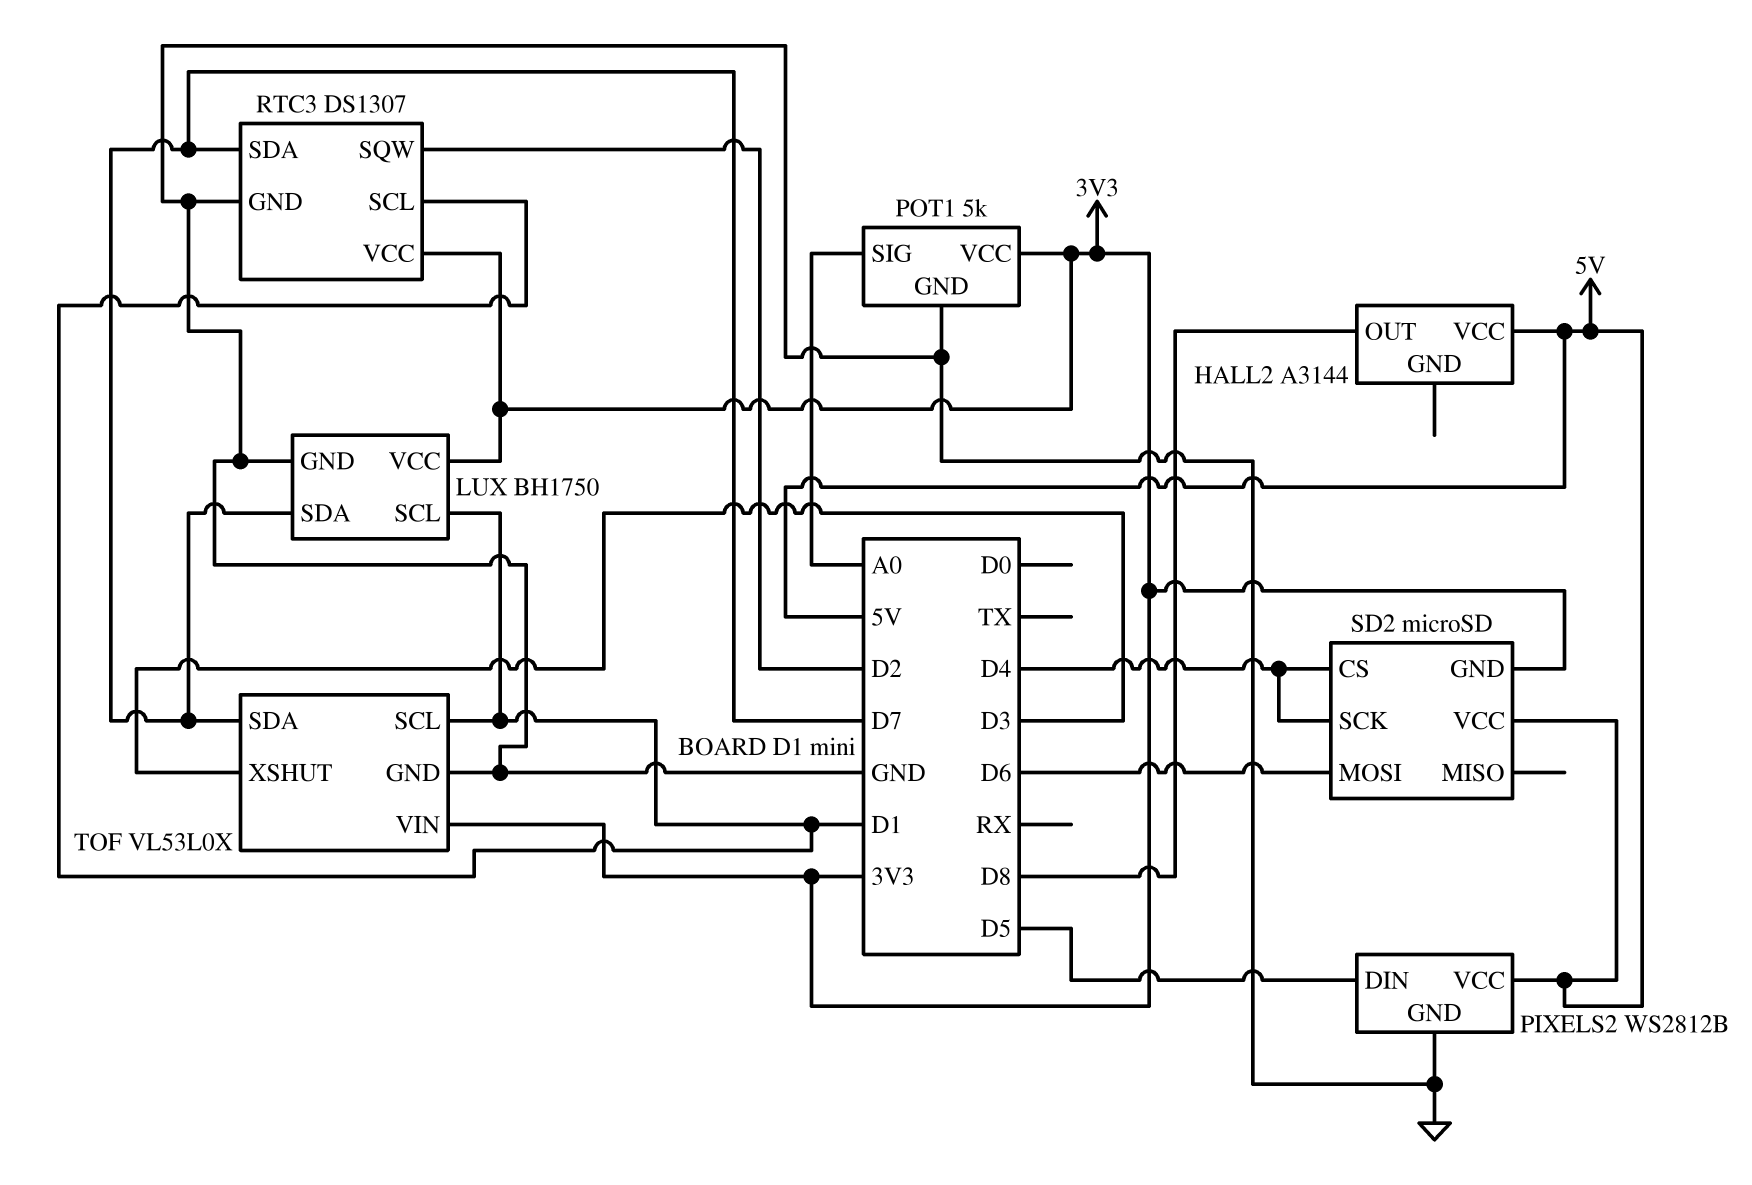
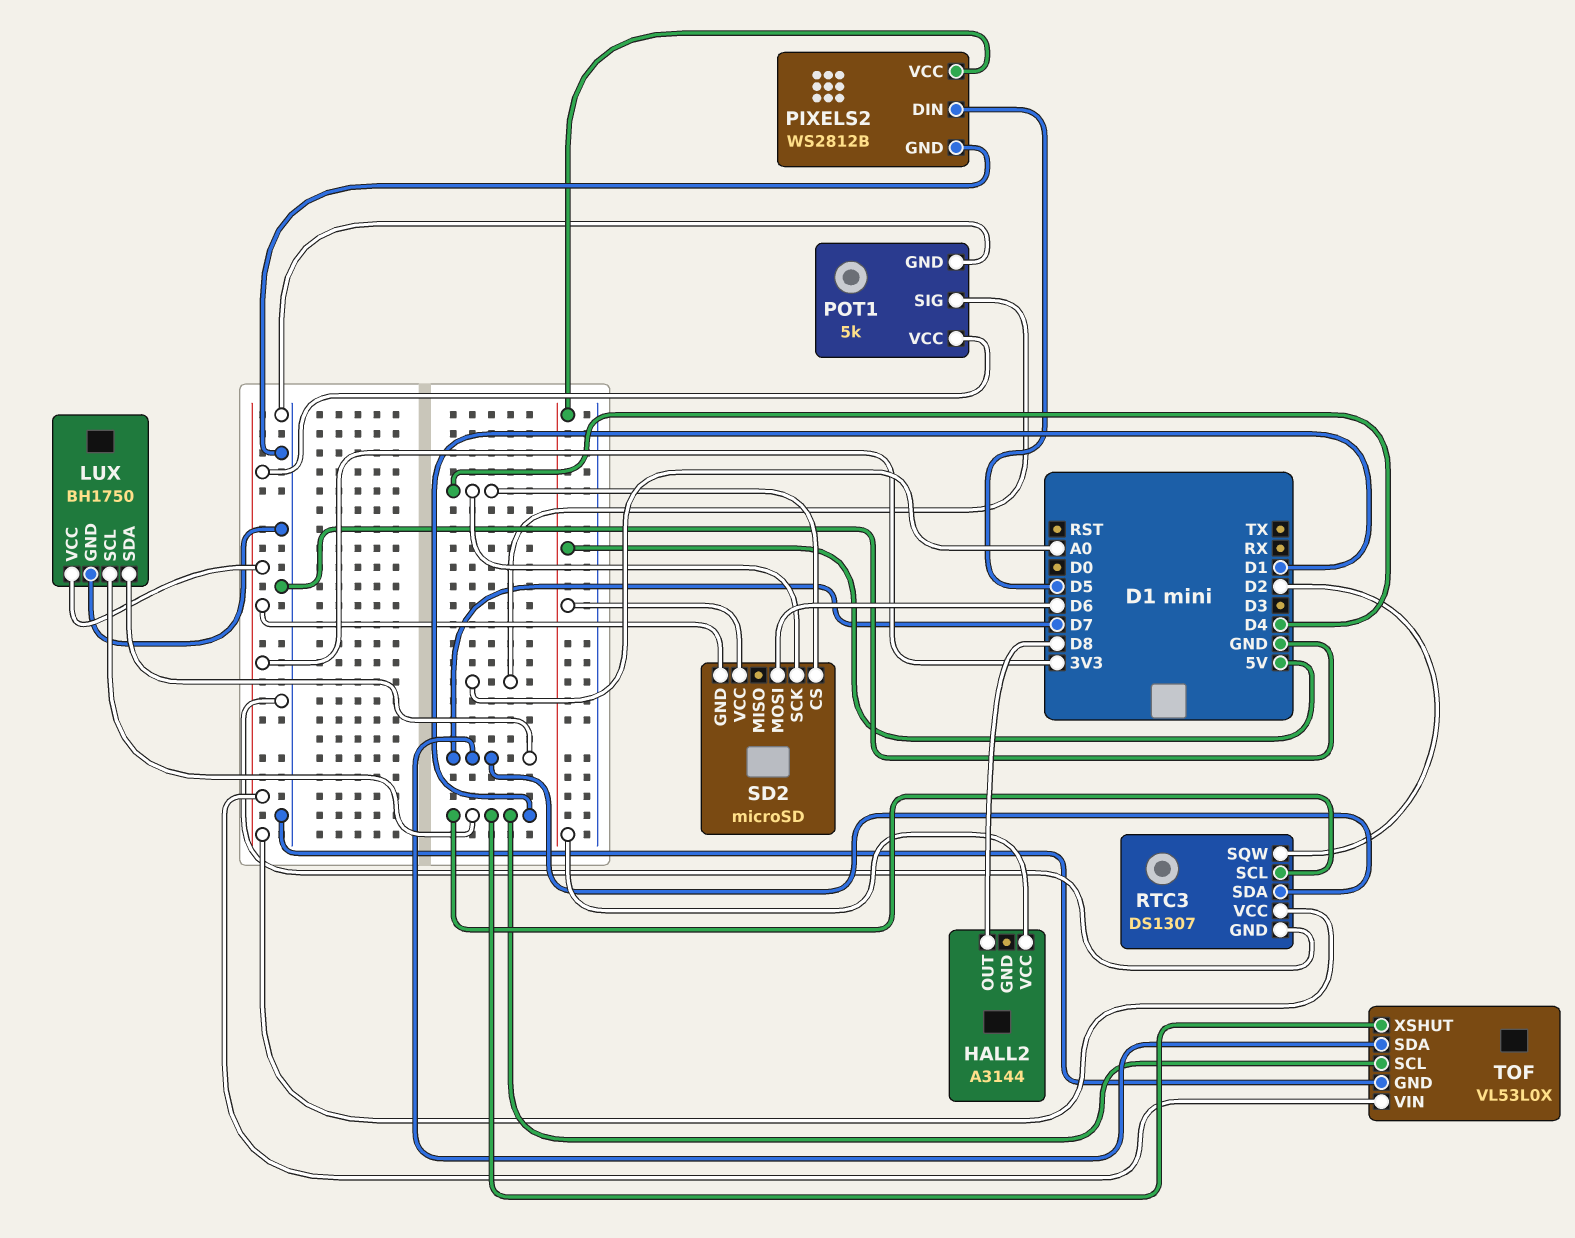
TOF pin XSHUT: D3 -> D1

